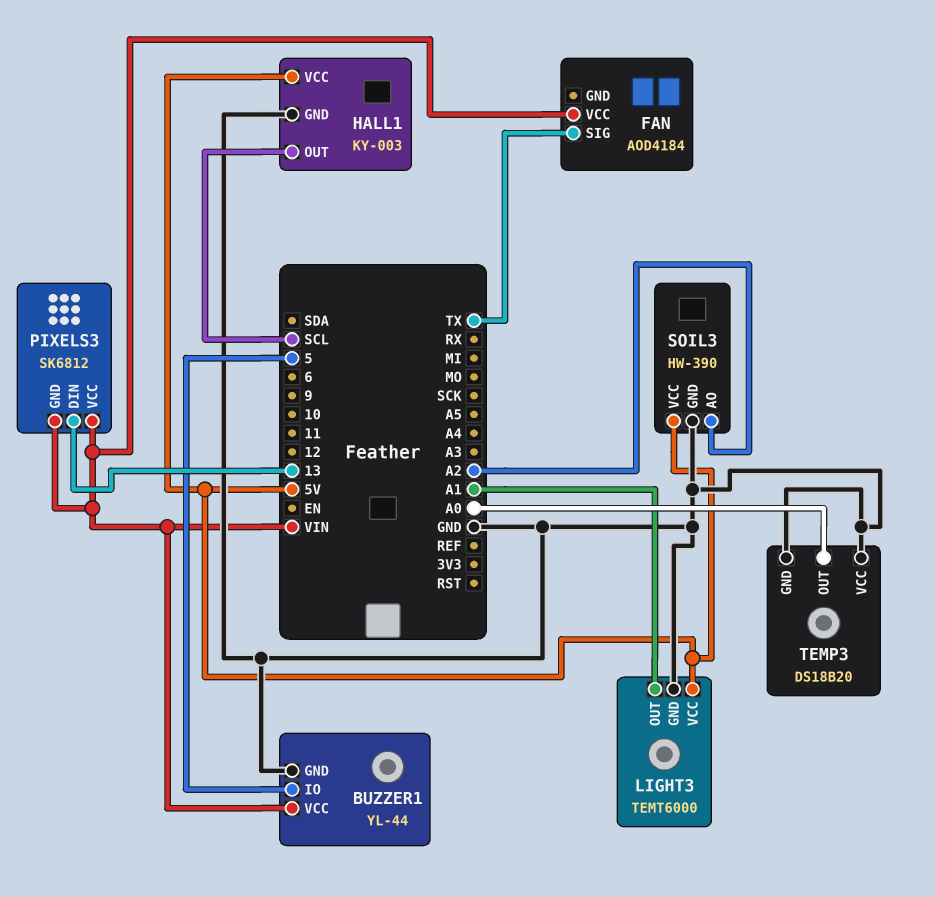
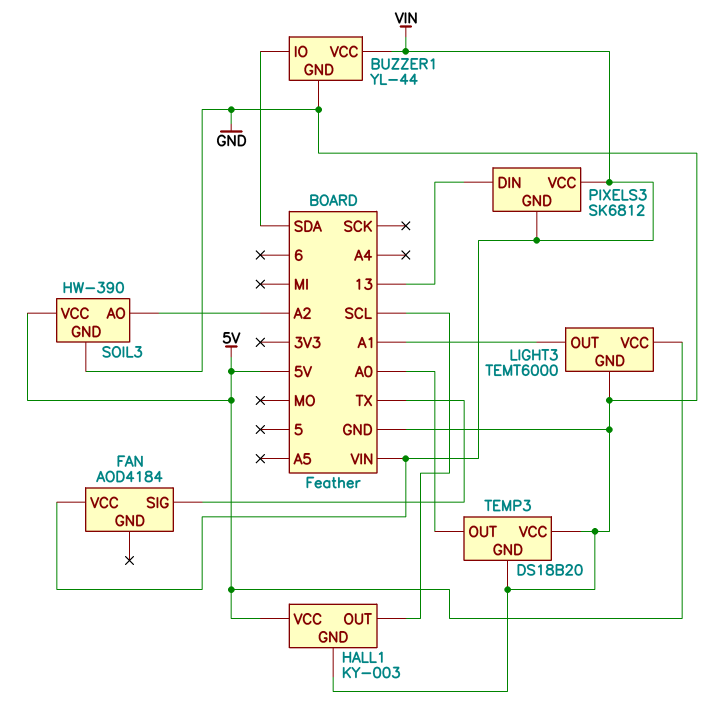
BUZZER1 pin IO: 5 -> SDA

